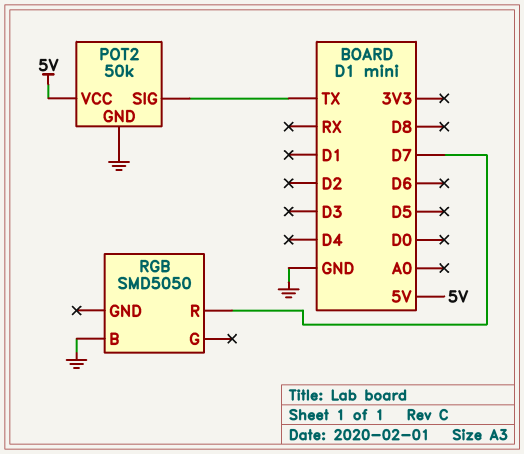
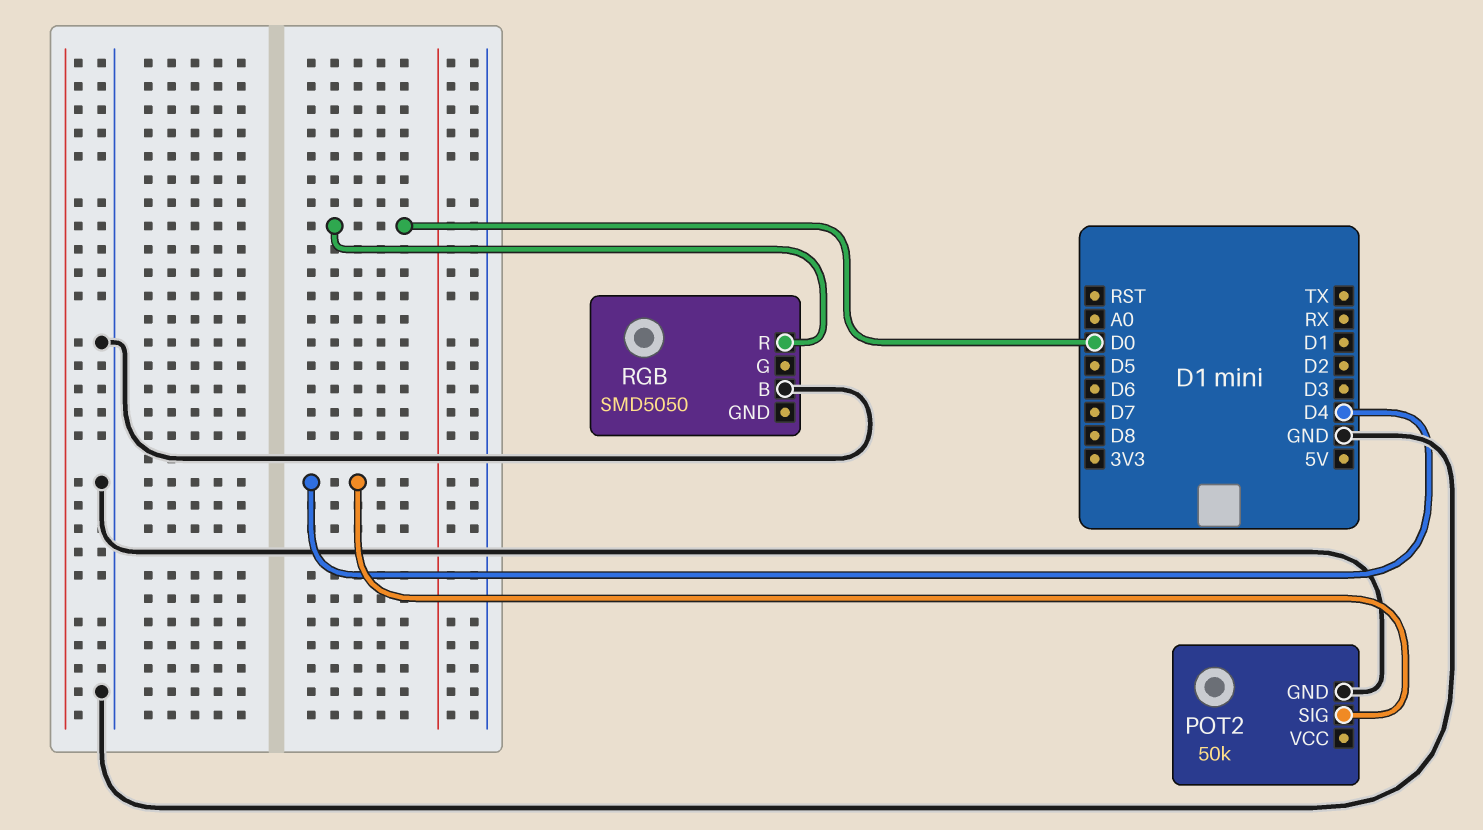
POT2 pin SIG: TX -> D4
POT2 pin VCC: 5V -> none
RGB pin R: D7 -> D0

